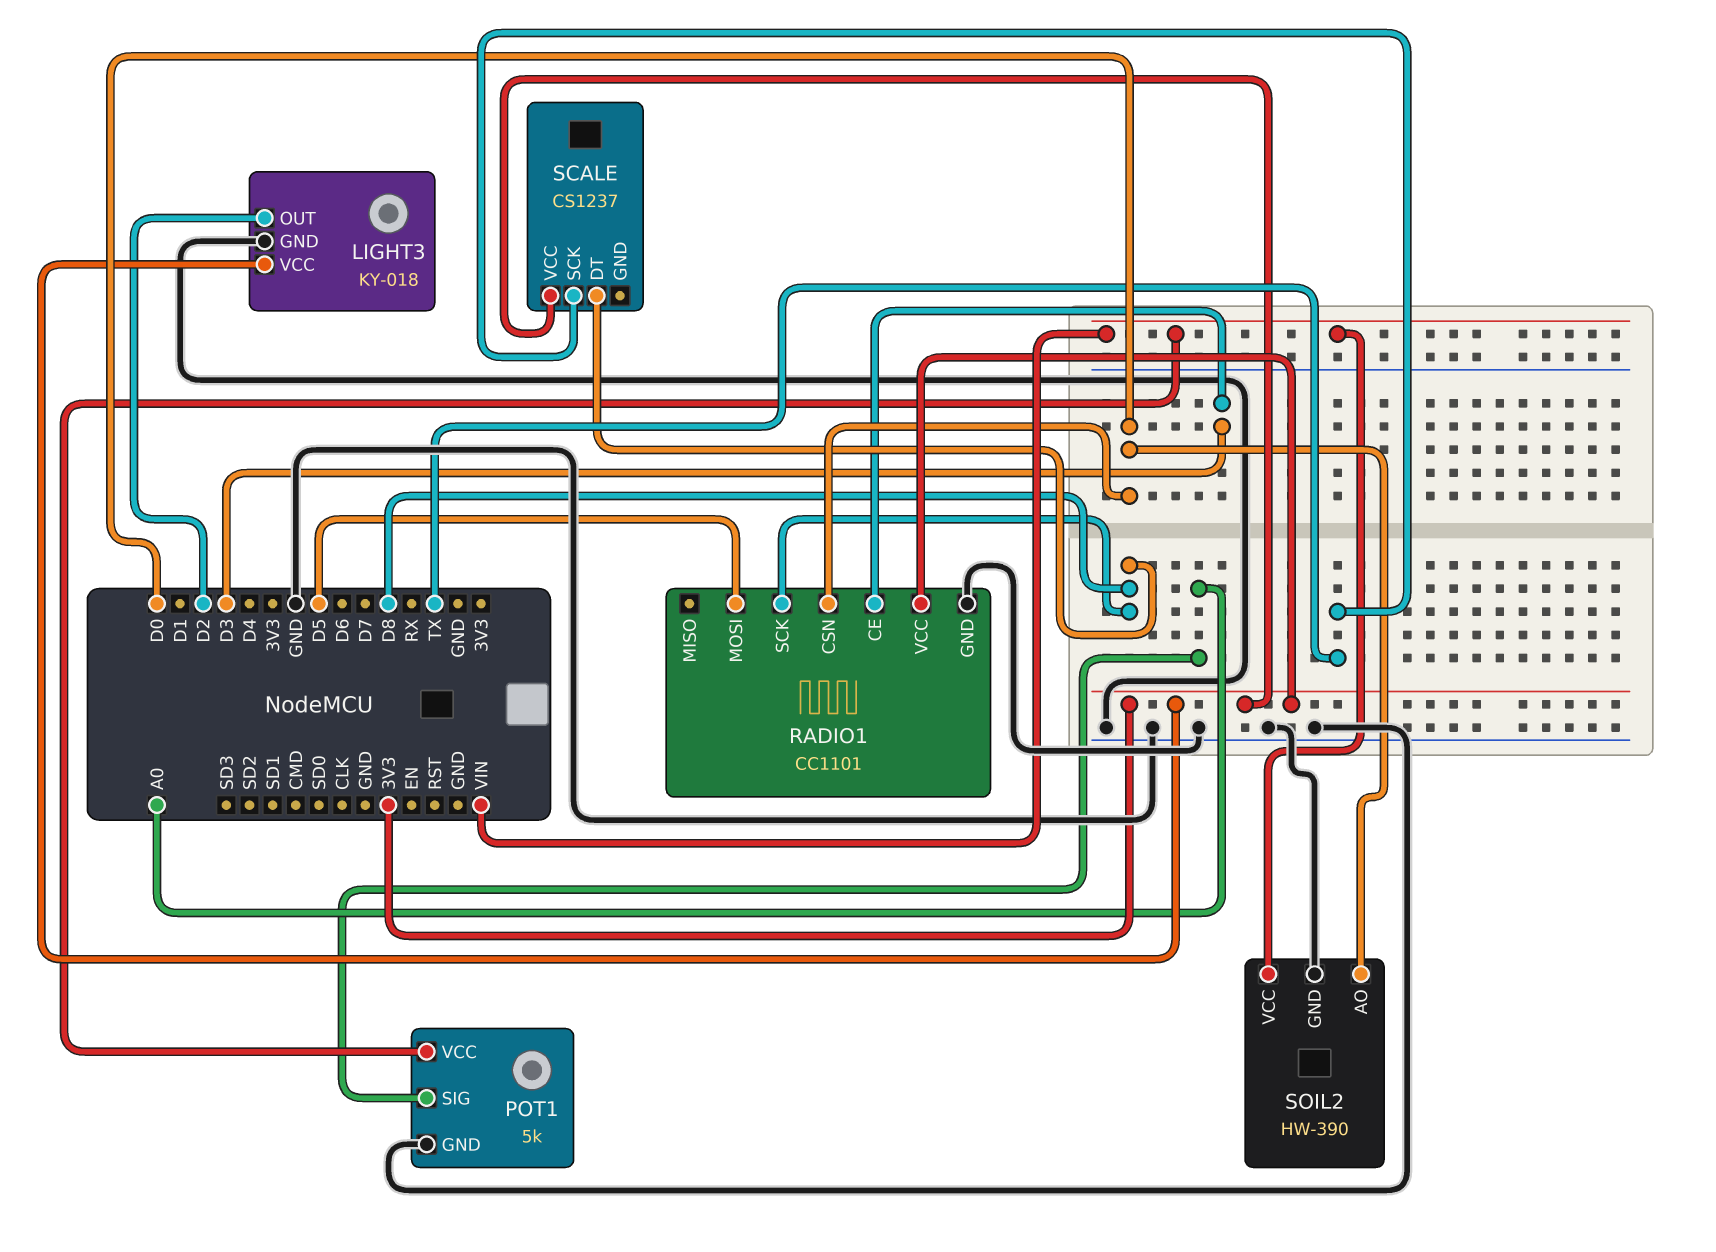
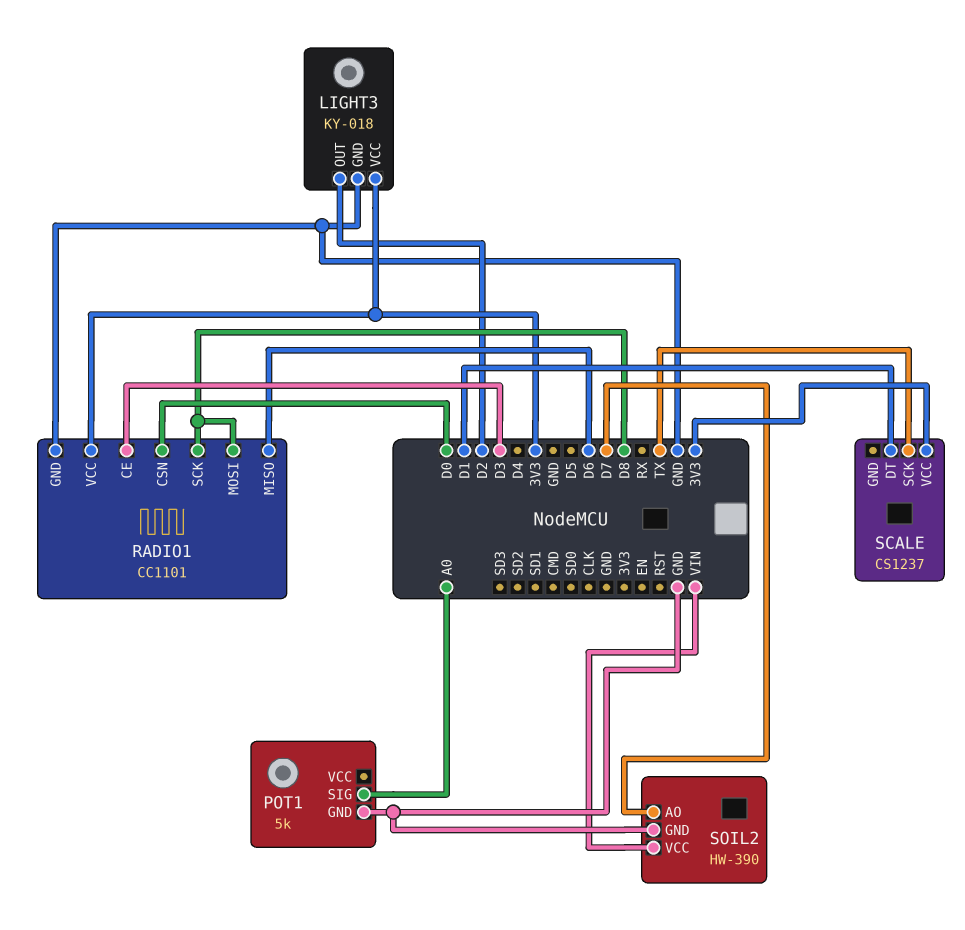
POT1 pin VCC: VIN -> none
RADIO1 pin MISO: none -> D6
RADIO1 pin MOSI: D5 -> D8
SCALE pin DT: D8 -> D1
SOIL2 pin AO: D0 -> D7

